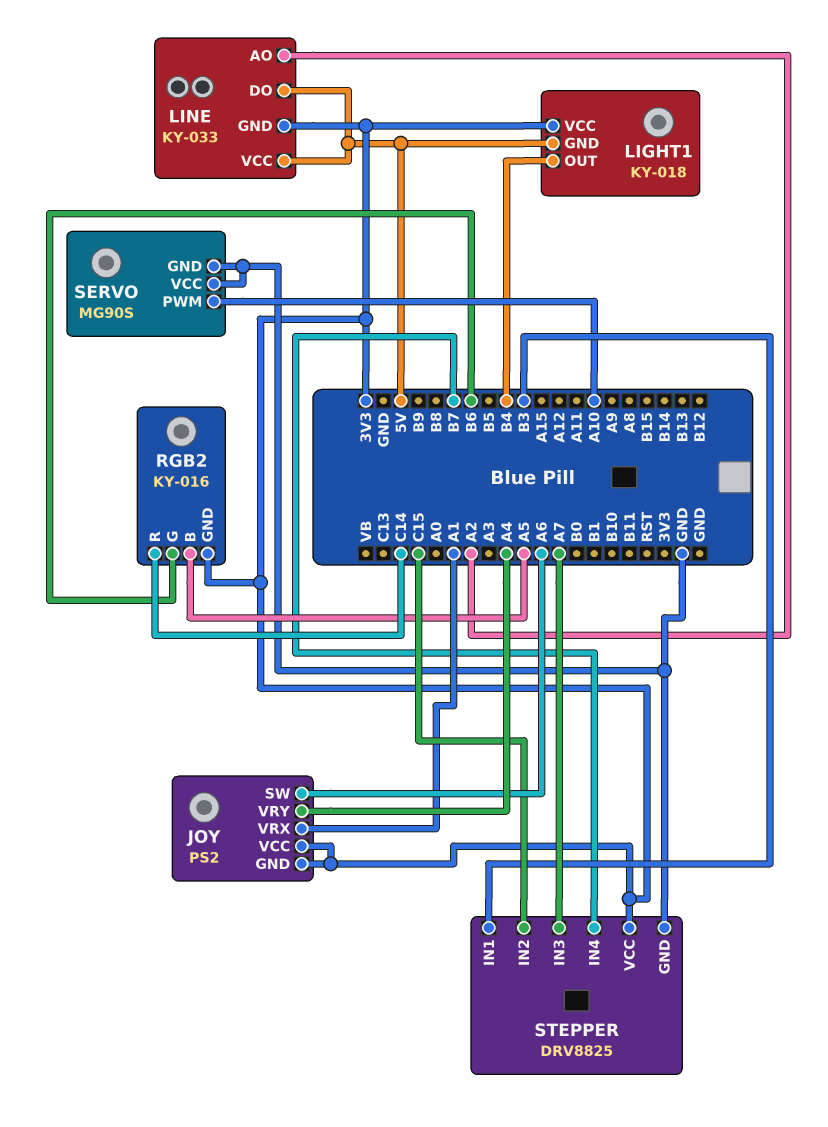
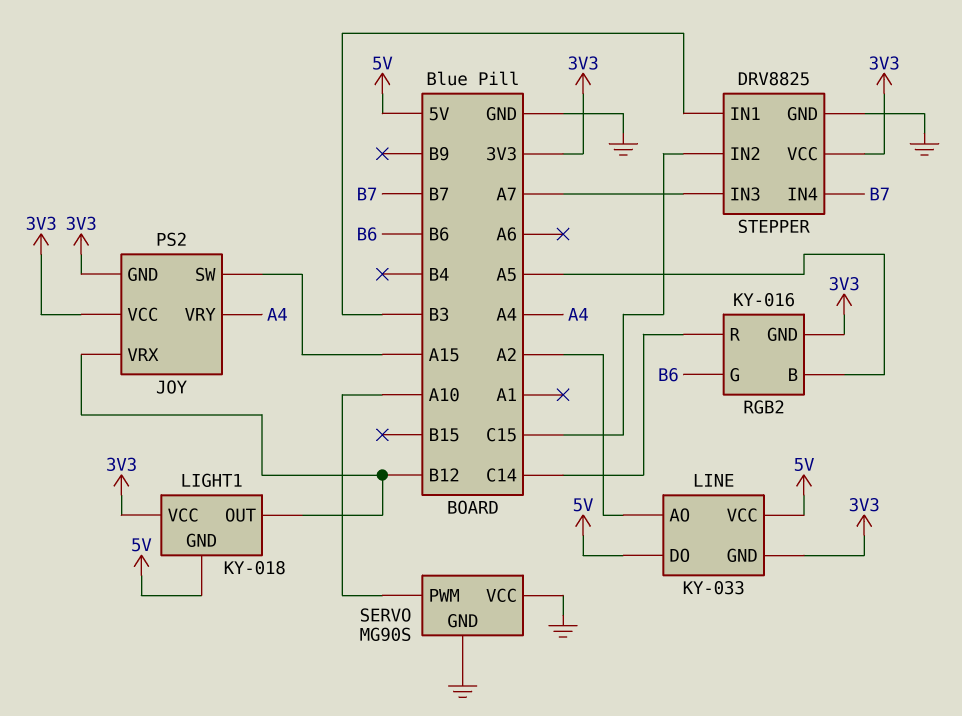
JOY pin SW: A6 -> A15
JOY pin VRX: A1 -> B12
LIGHT1 pin OUT: B4 -> B12

